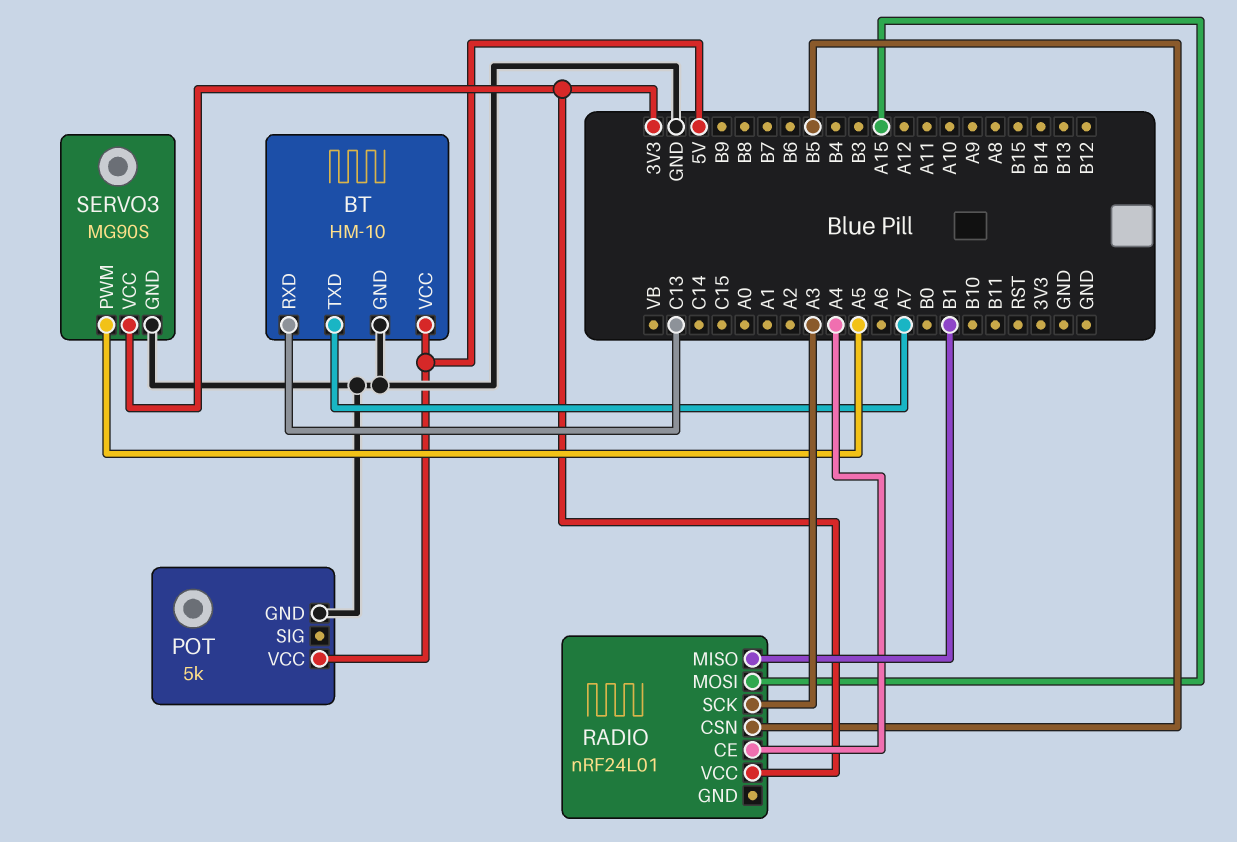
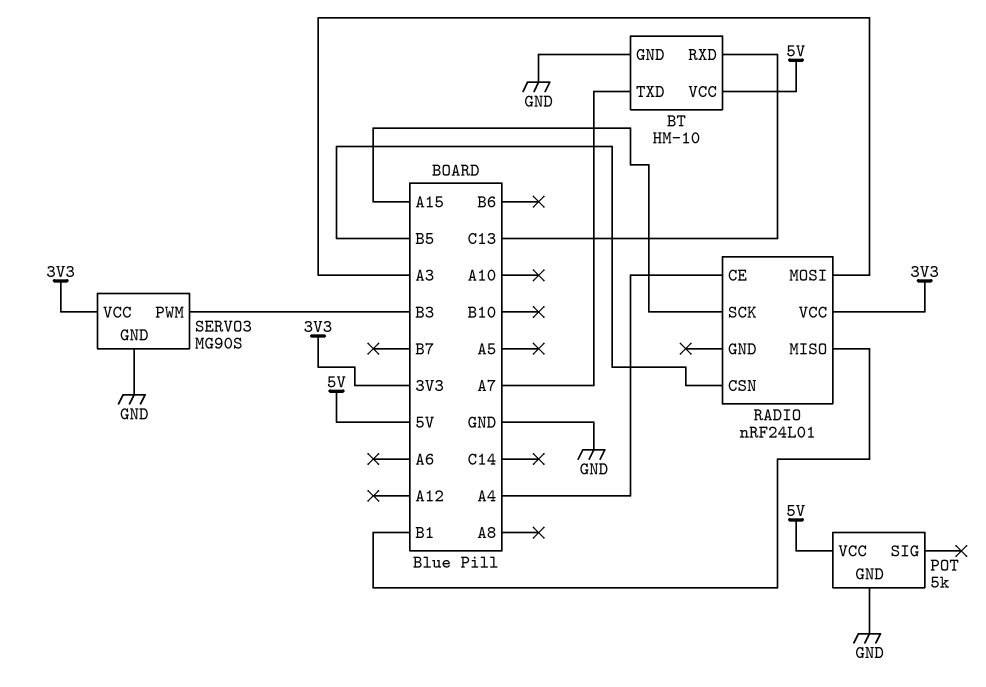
RADIO pin MOSI: A15 -> A3
RADIO pin SCK: A3 -> A15
SERVO3 pin PWM: A5 -> B3

